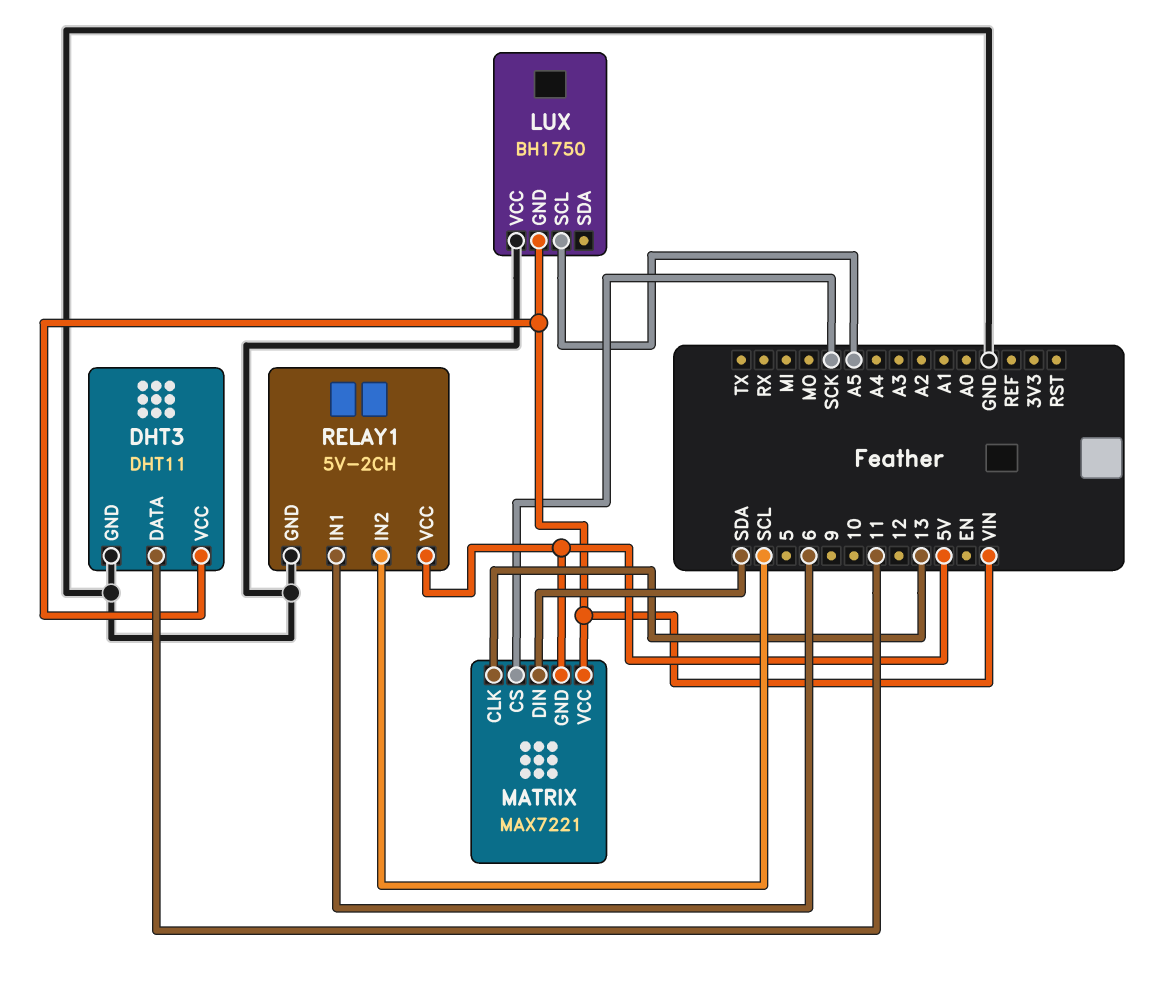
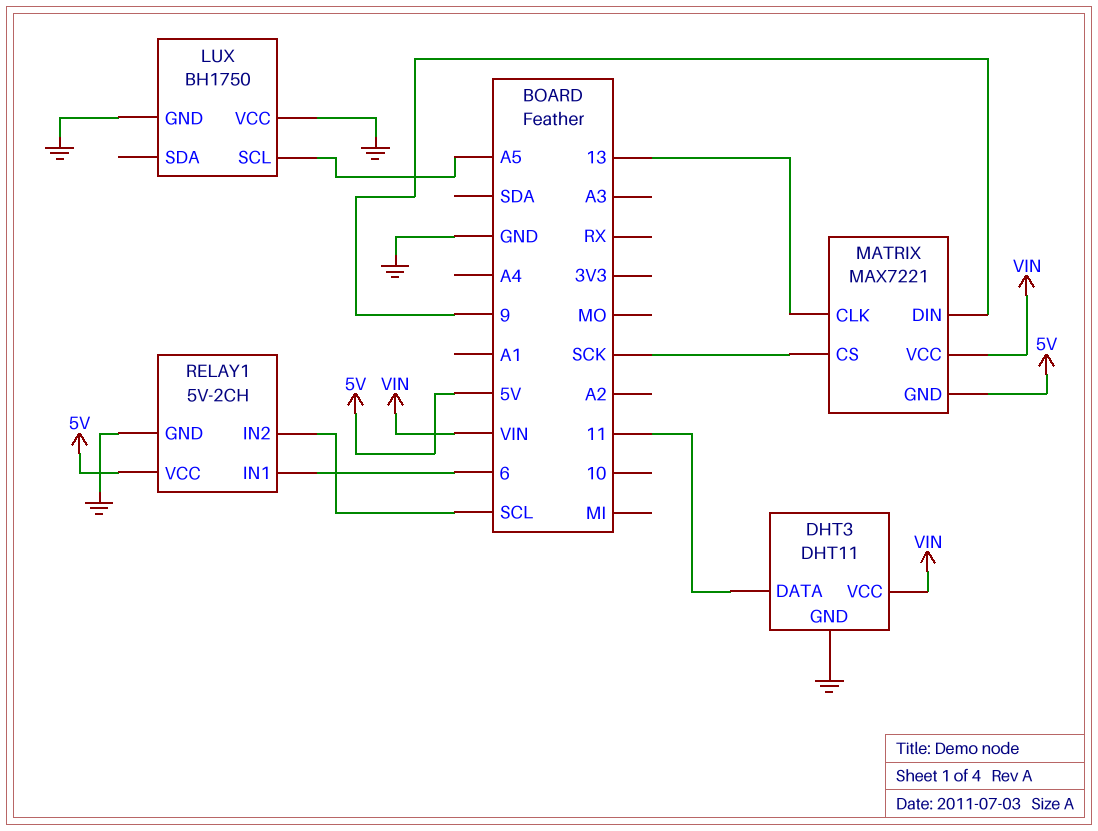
LUX pin GND: VIN -> GND
MATRIX pin DIN: SDA -> 9

